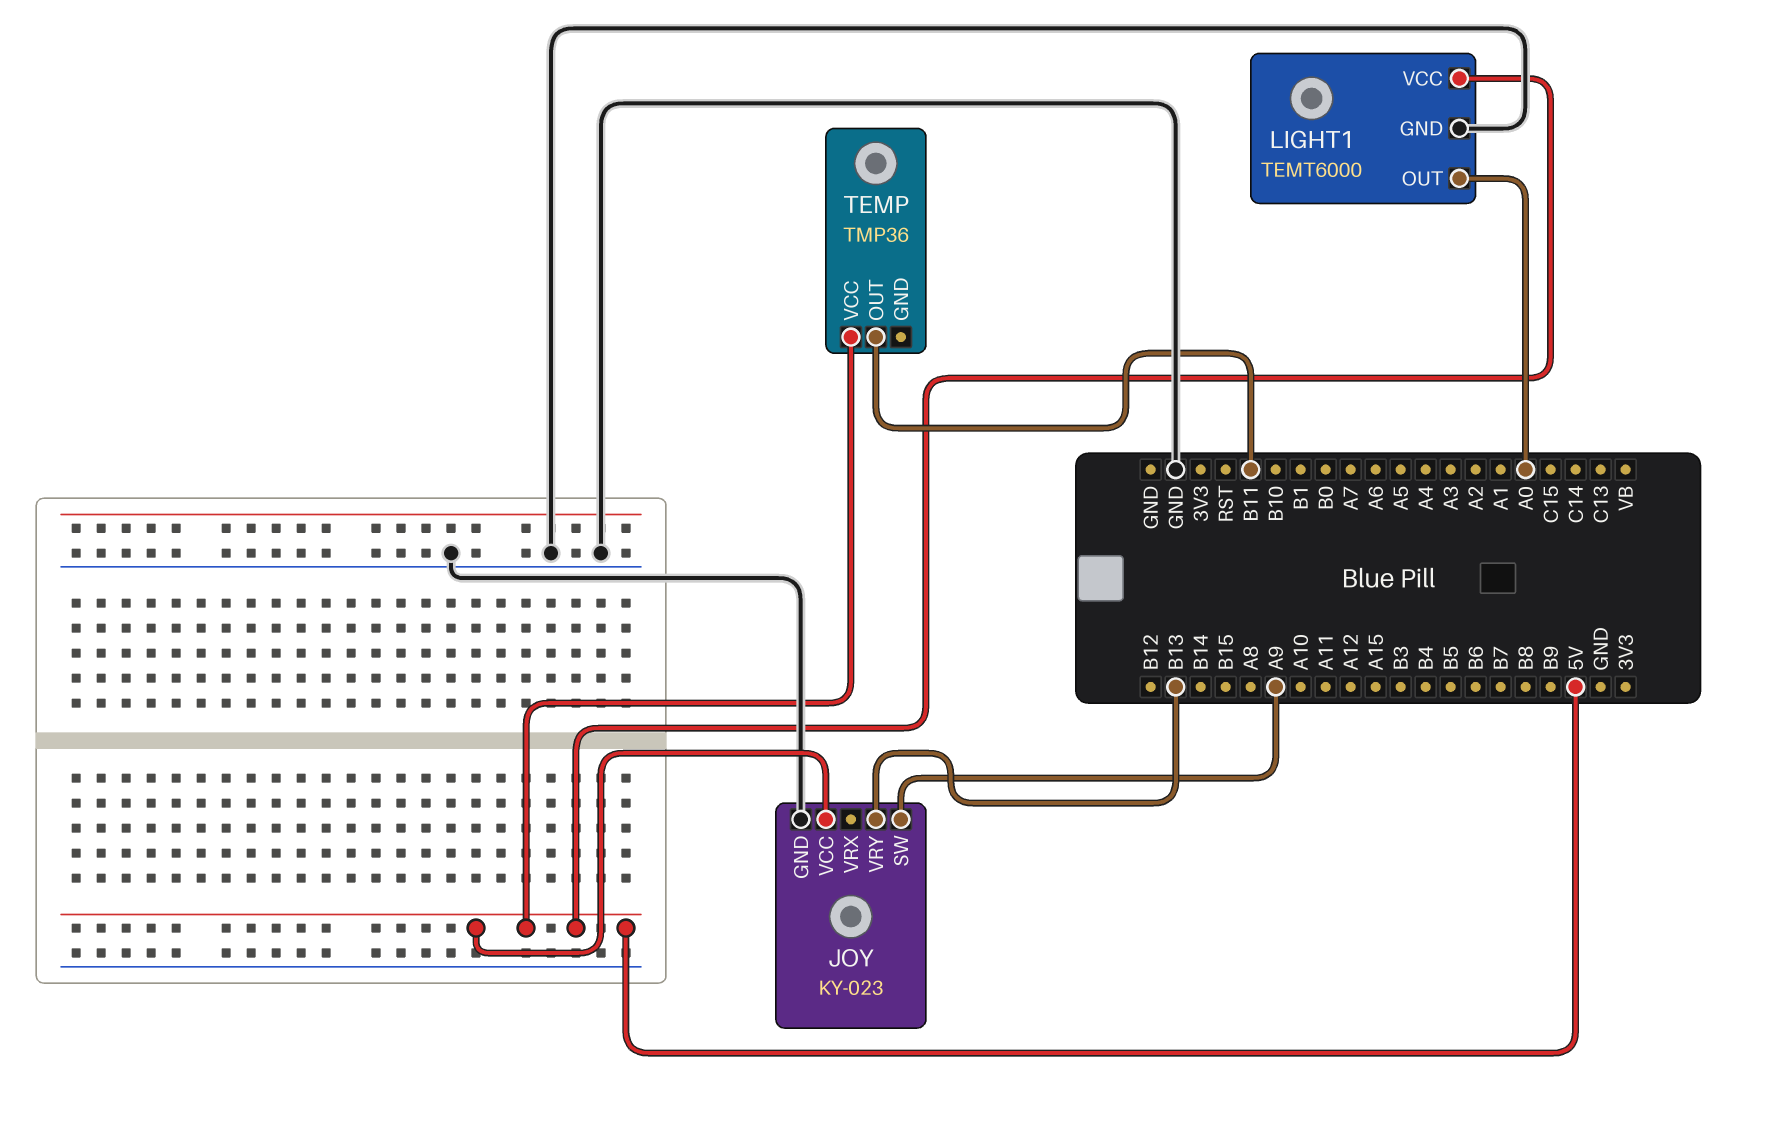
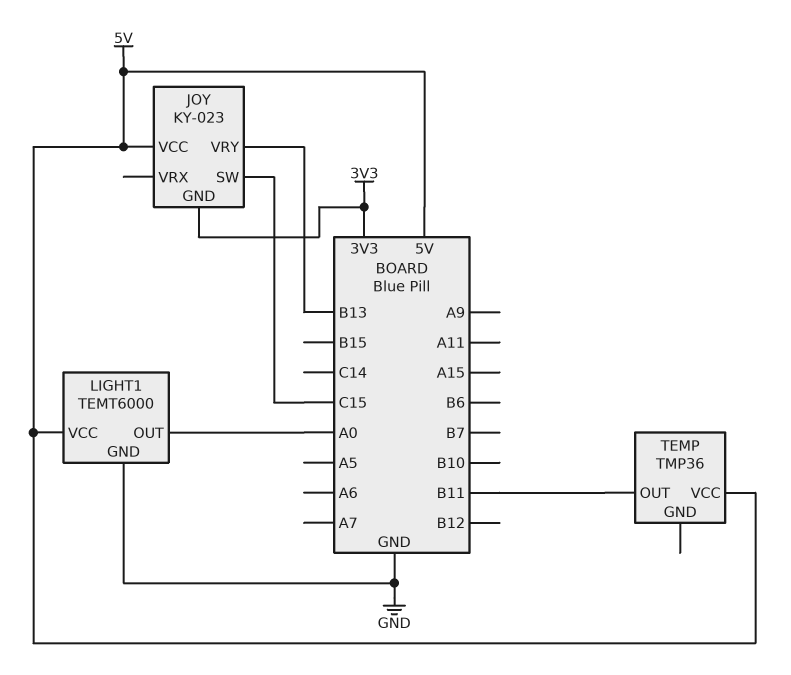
JOY pin GND: GND -> 3V3
JOY pin SW: A9 -> C15

